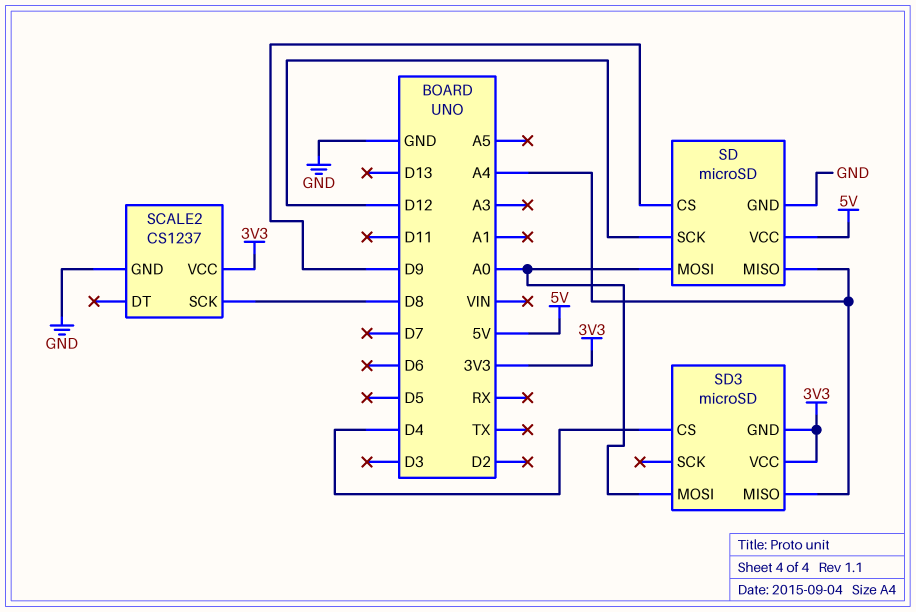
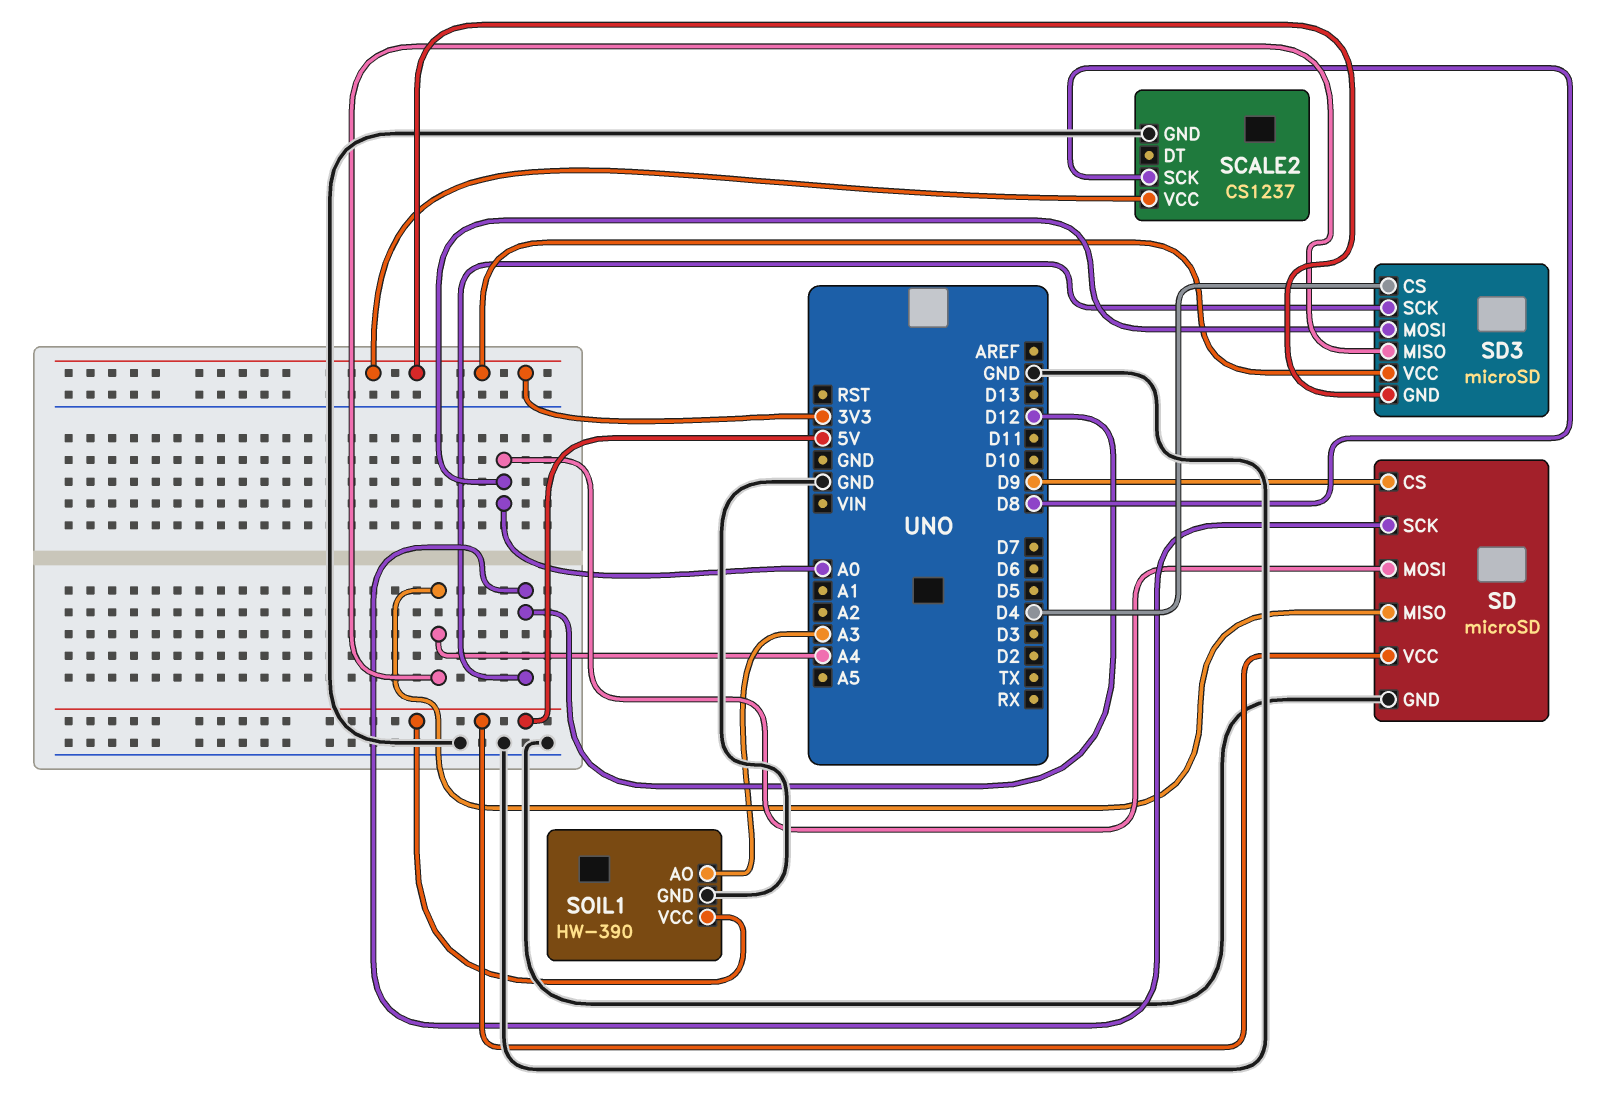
SD3 pin SCK: none -> D12
SOIL1: none -> HW-390
SOIL1 pin AO: none -> A3
SOIL1 pin GND: none -> GND
SOIL1 pin VCC: none -> 5V

